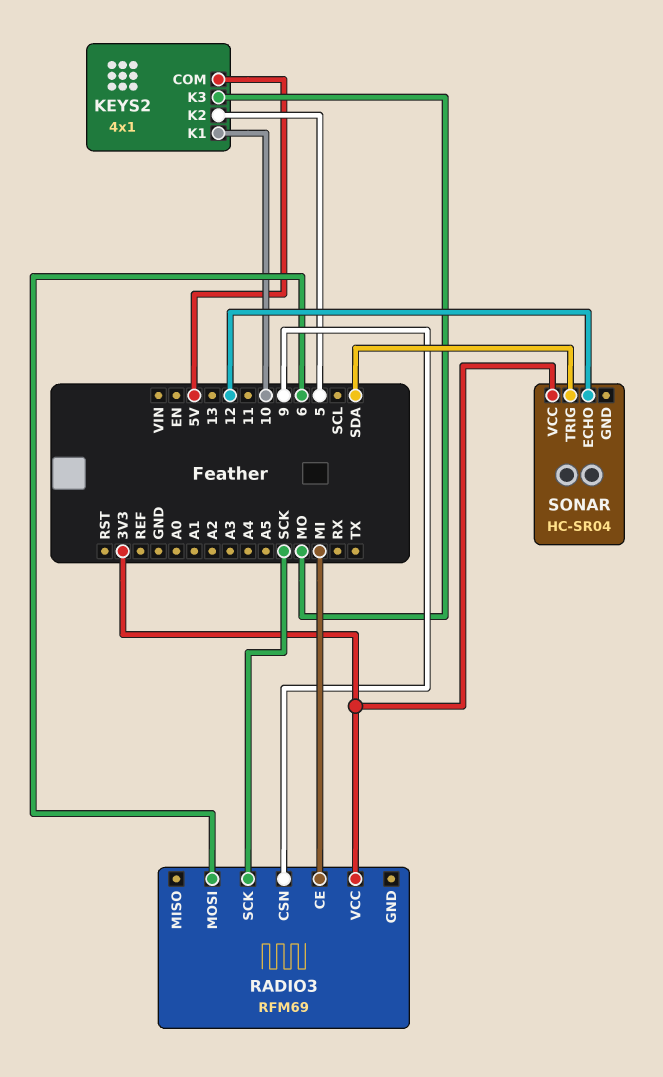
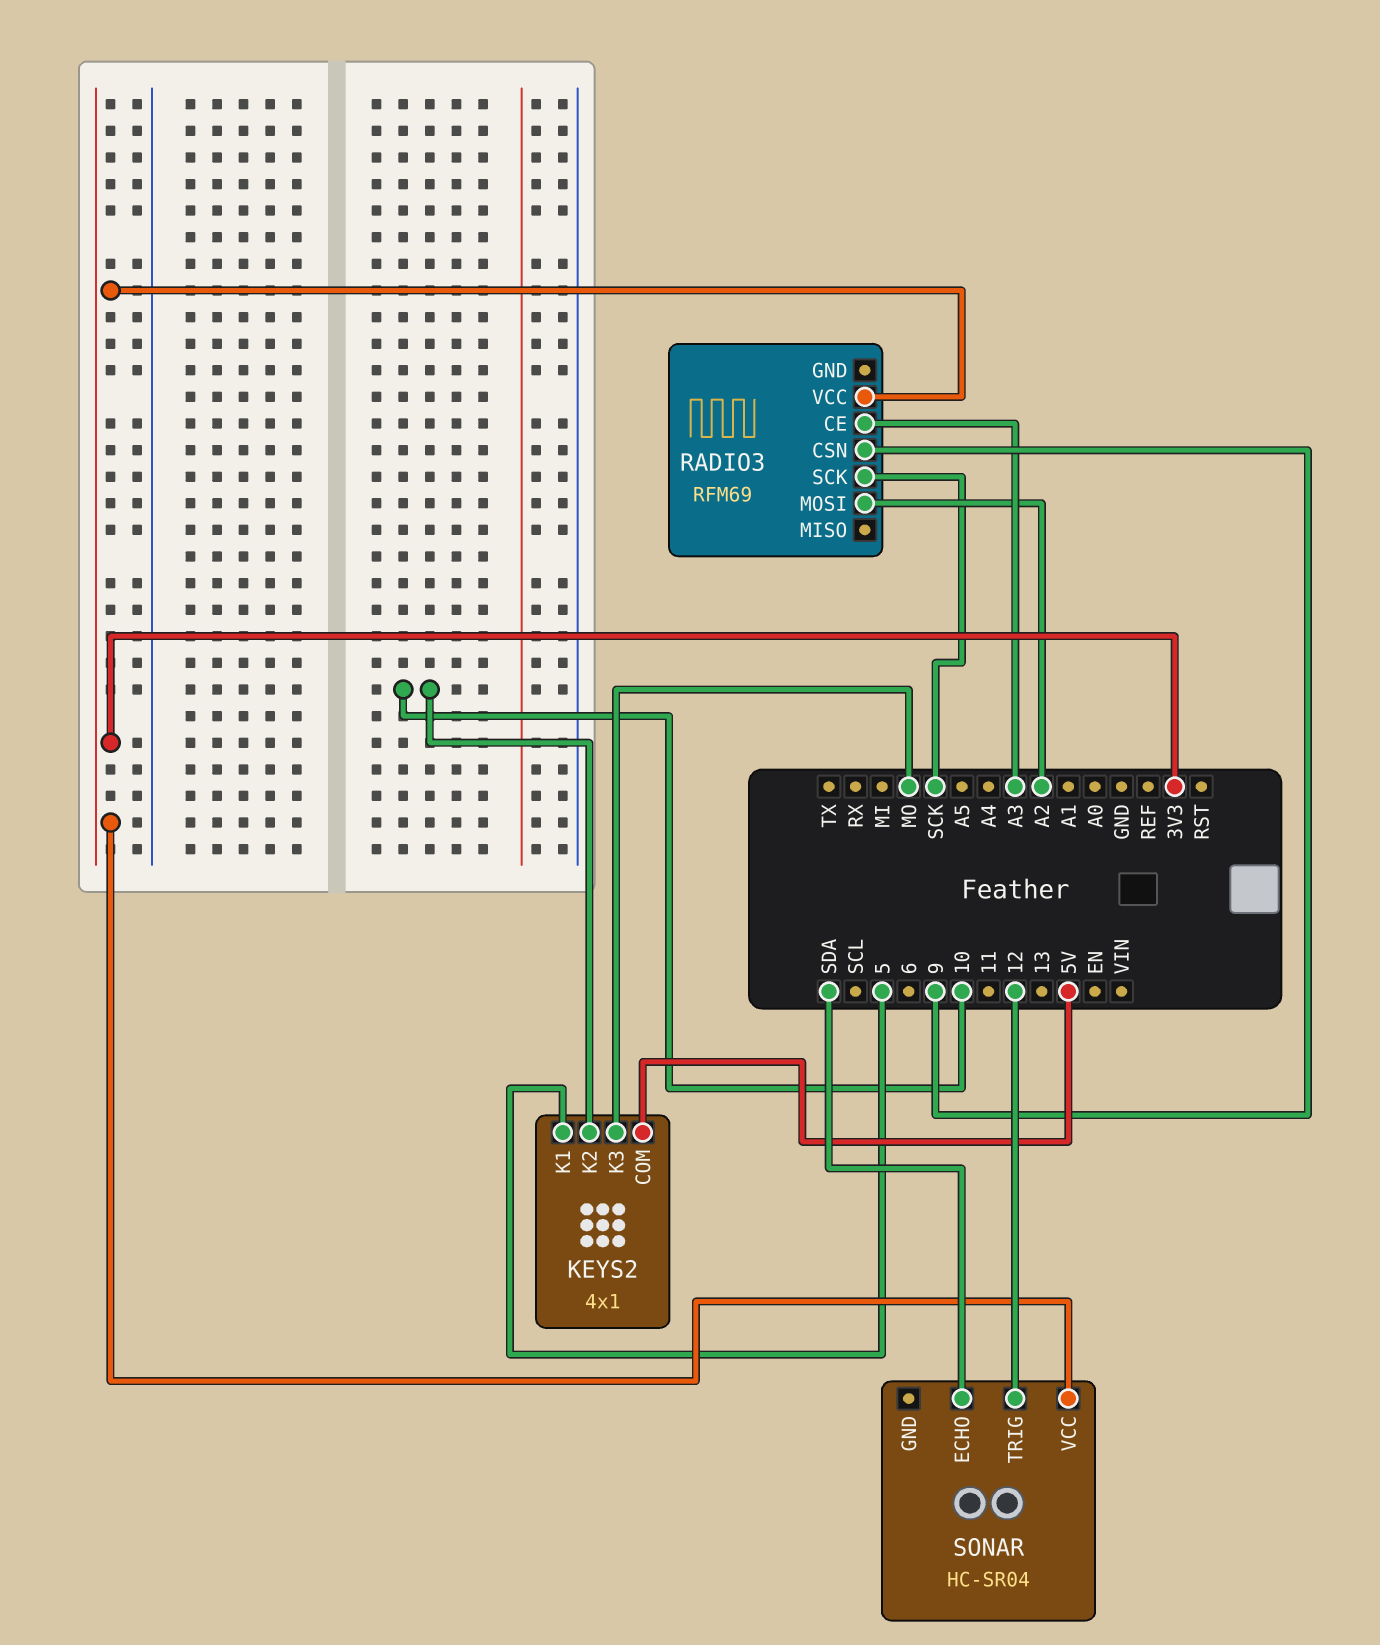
KEYS2 pin K1: 10 -> 5
KEYS2 pin K2: 5 -> 10
RADIO3 pin CE: MI -> A3
RADIO3 pin MOSI: 6 -> A2
SONAR pin ECHO: 12 -> SDA
SONAR pin TRIG: SDA -> 12

